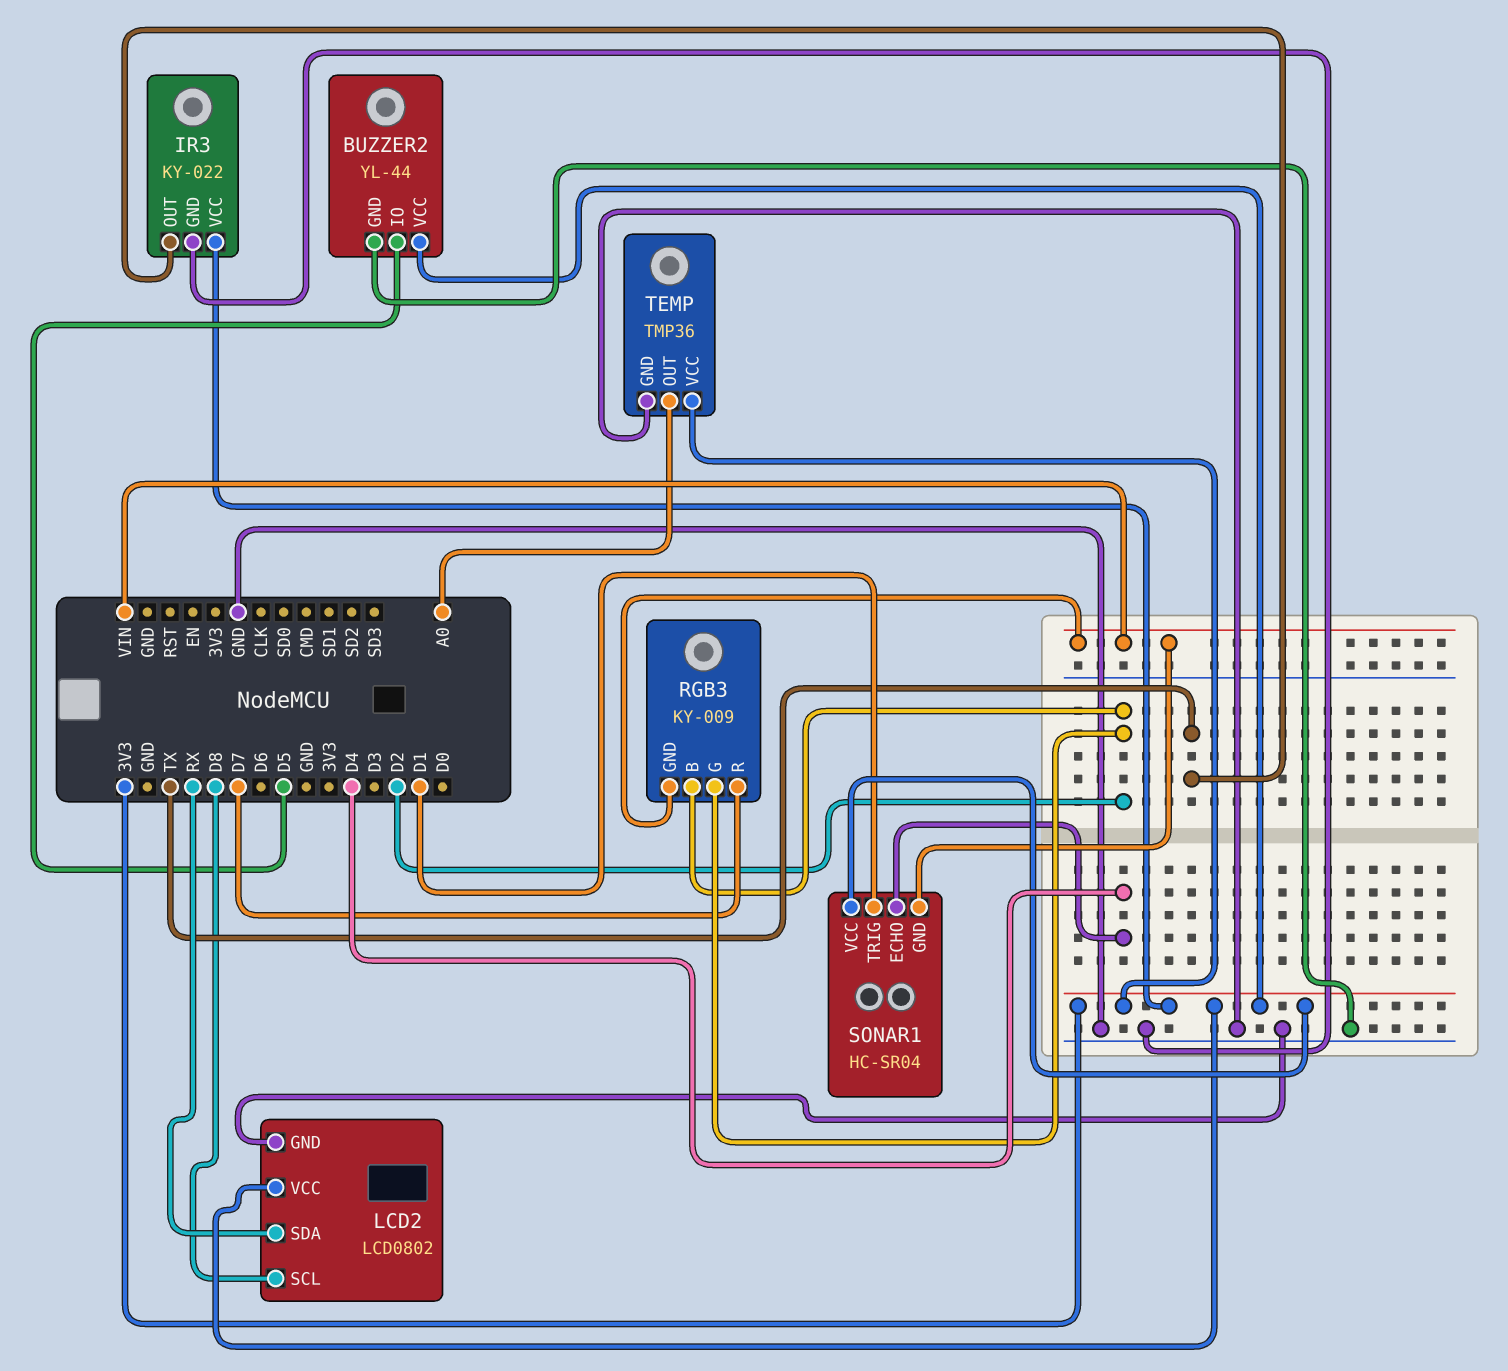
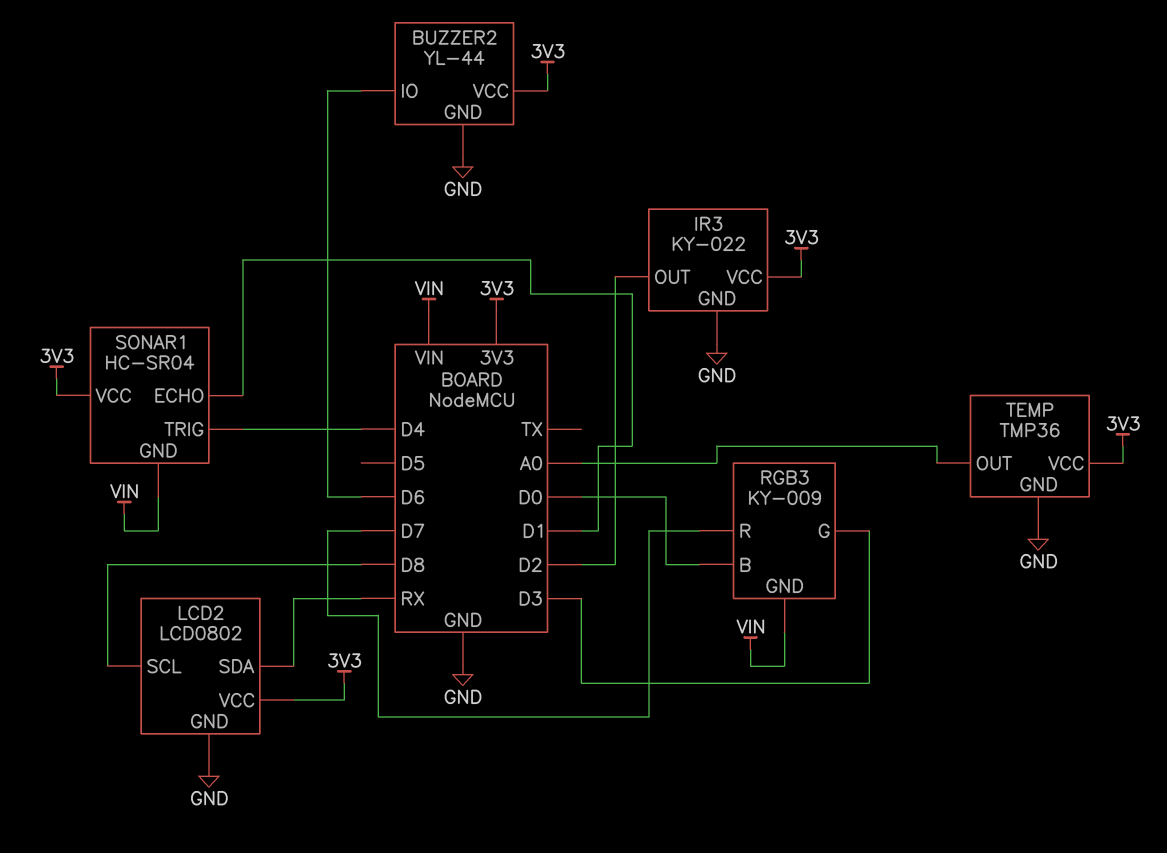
BUZZER2 pin IO: D5 -> D6
IR3 pin OUT: TX -> D2
RGB3 pin B: D2 -> D0
RGB3 pin G: D2 -> D3
SONAR1 pin ECHO: D4 -> D1
SONAR1 pin TRIG: D1 -> D4

